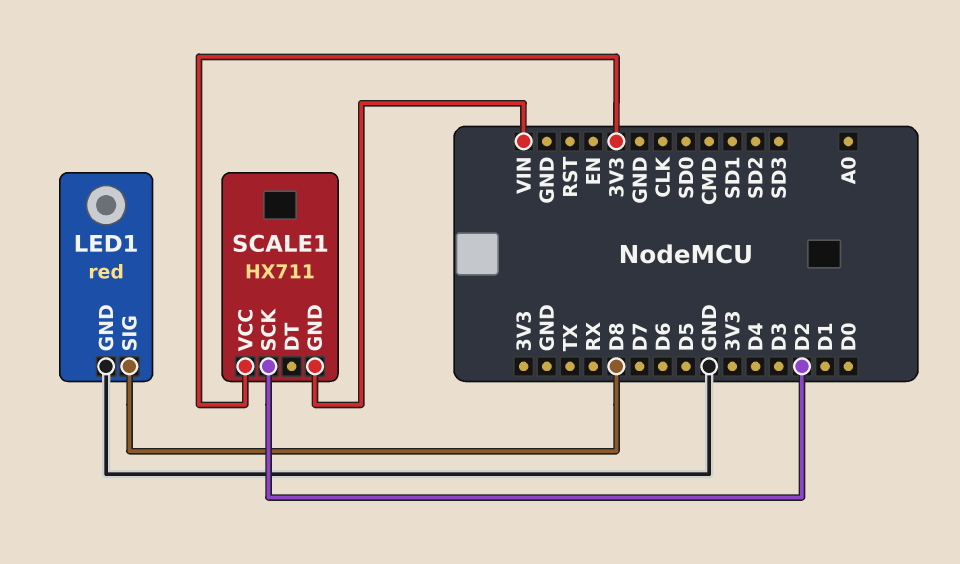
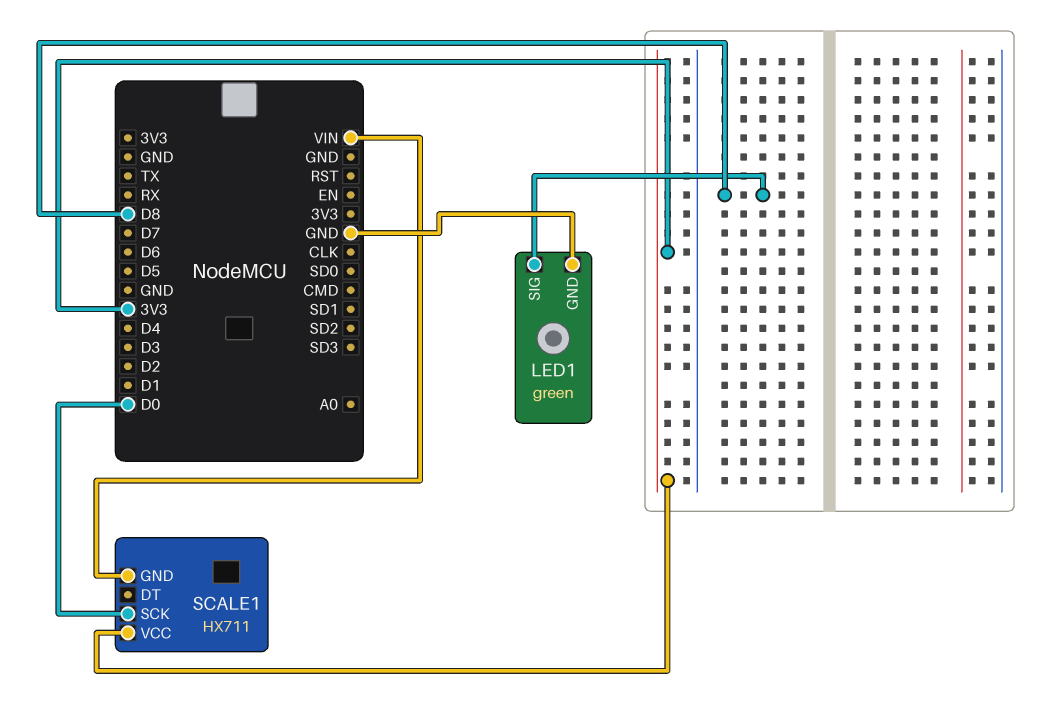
LED1: red -> green
SCALE1 pin SCK: D2 -> D0

